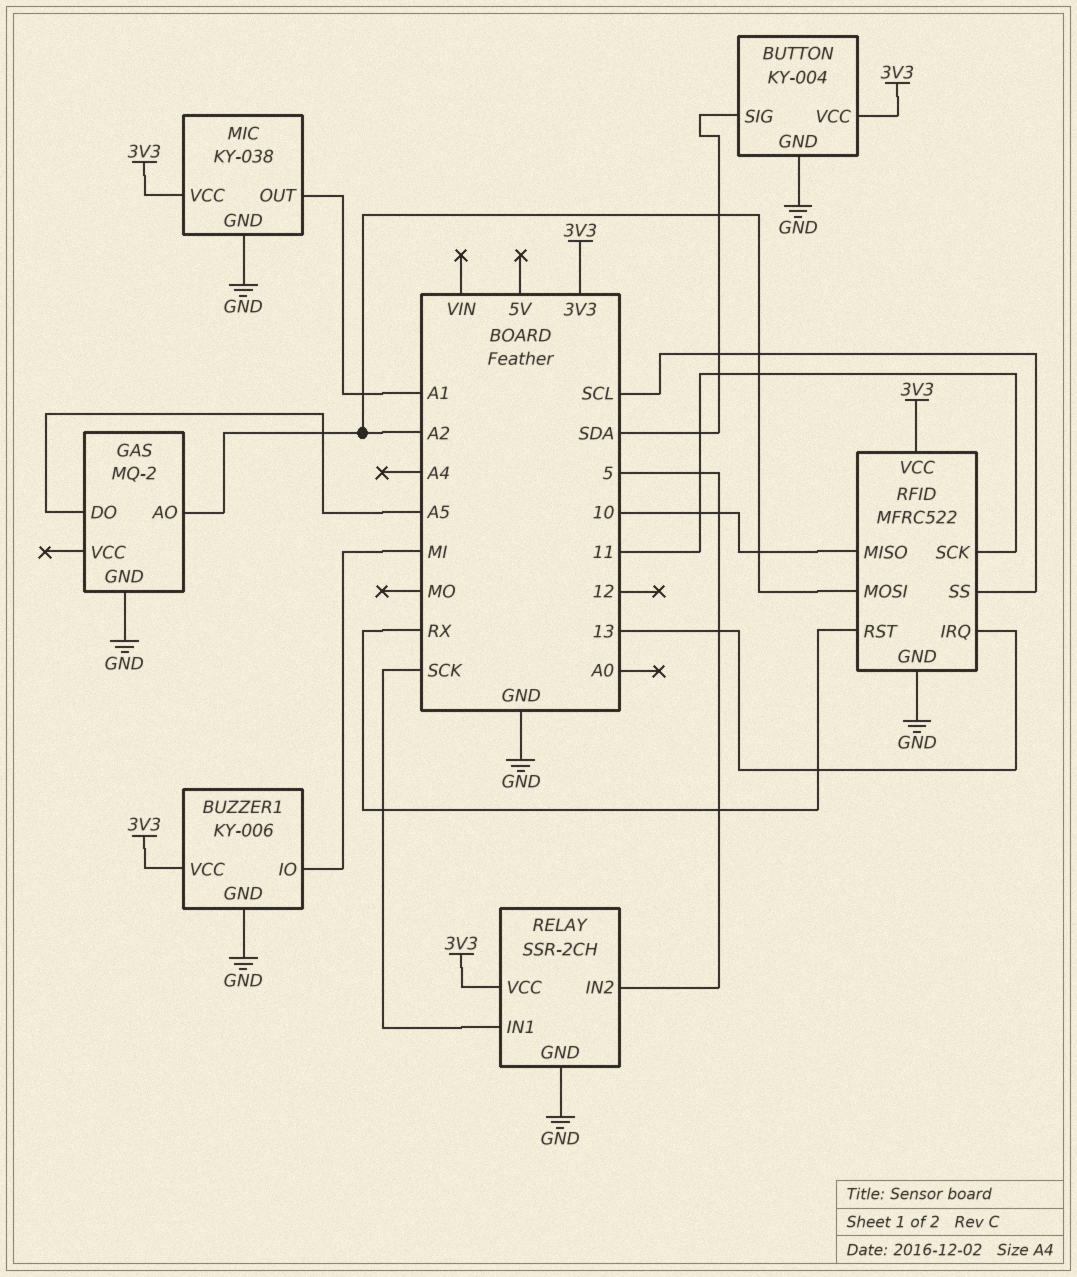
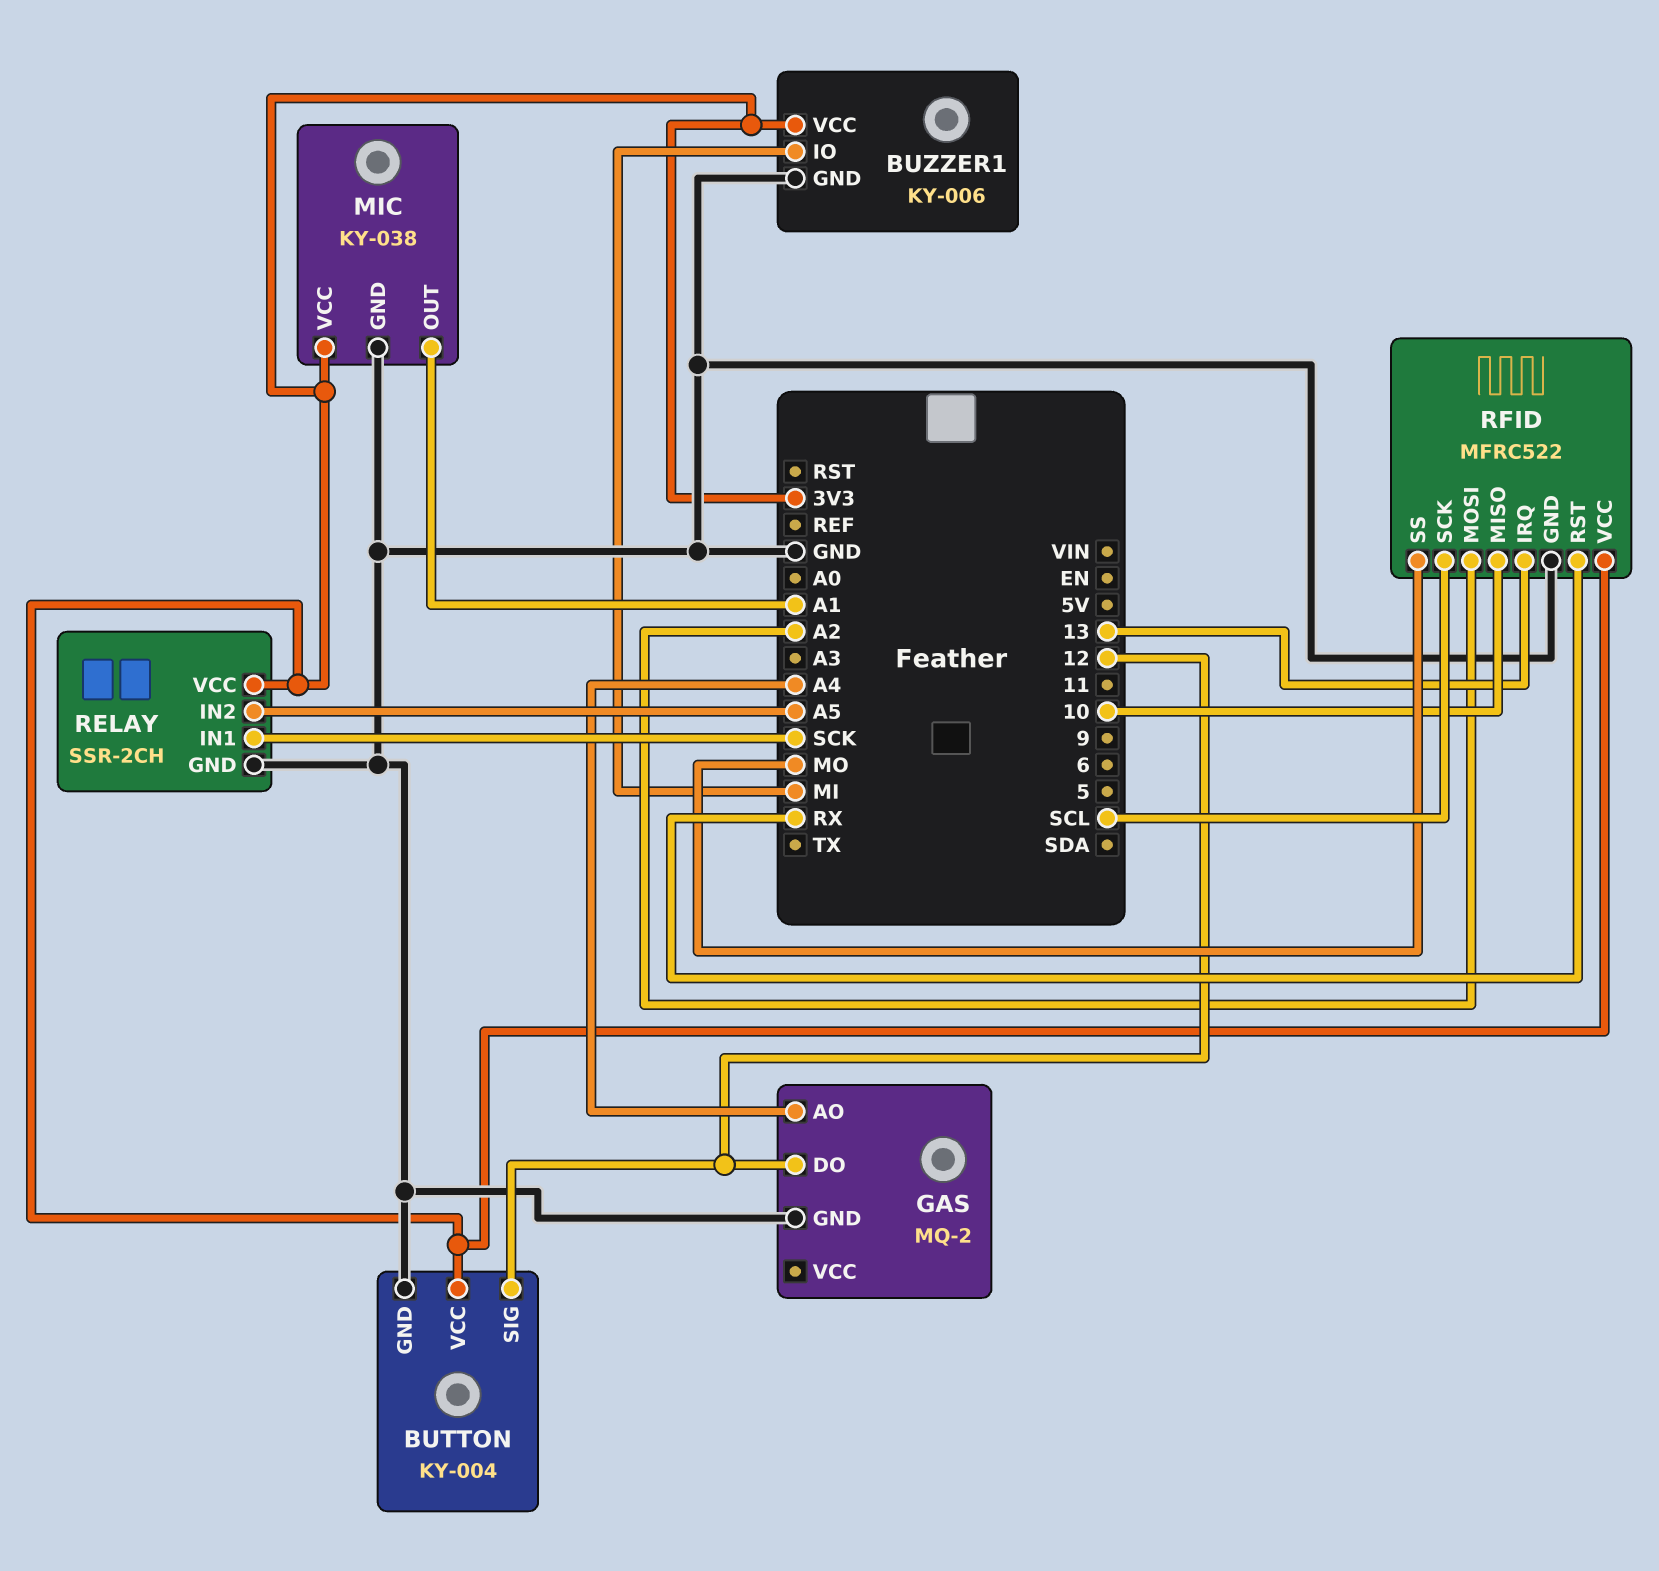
BUTTON pin SIG: SDA -> 12
GAS pin AO: A2 -> A4
GAS pin DO: A5 -> 12
RELAY pin IN2: 5 -> A5
RFID pin SCK: 11 -> SCL
RFID pin SS: SCL -> MO

